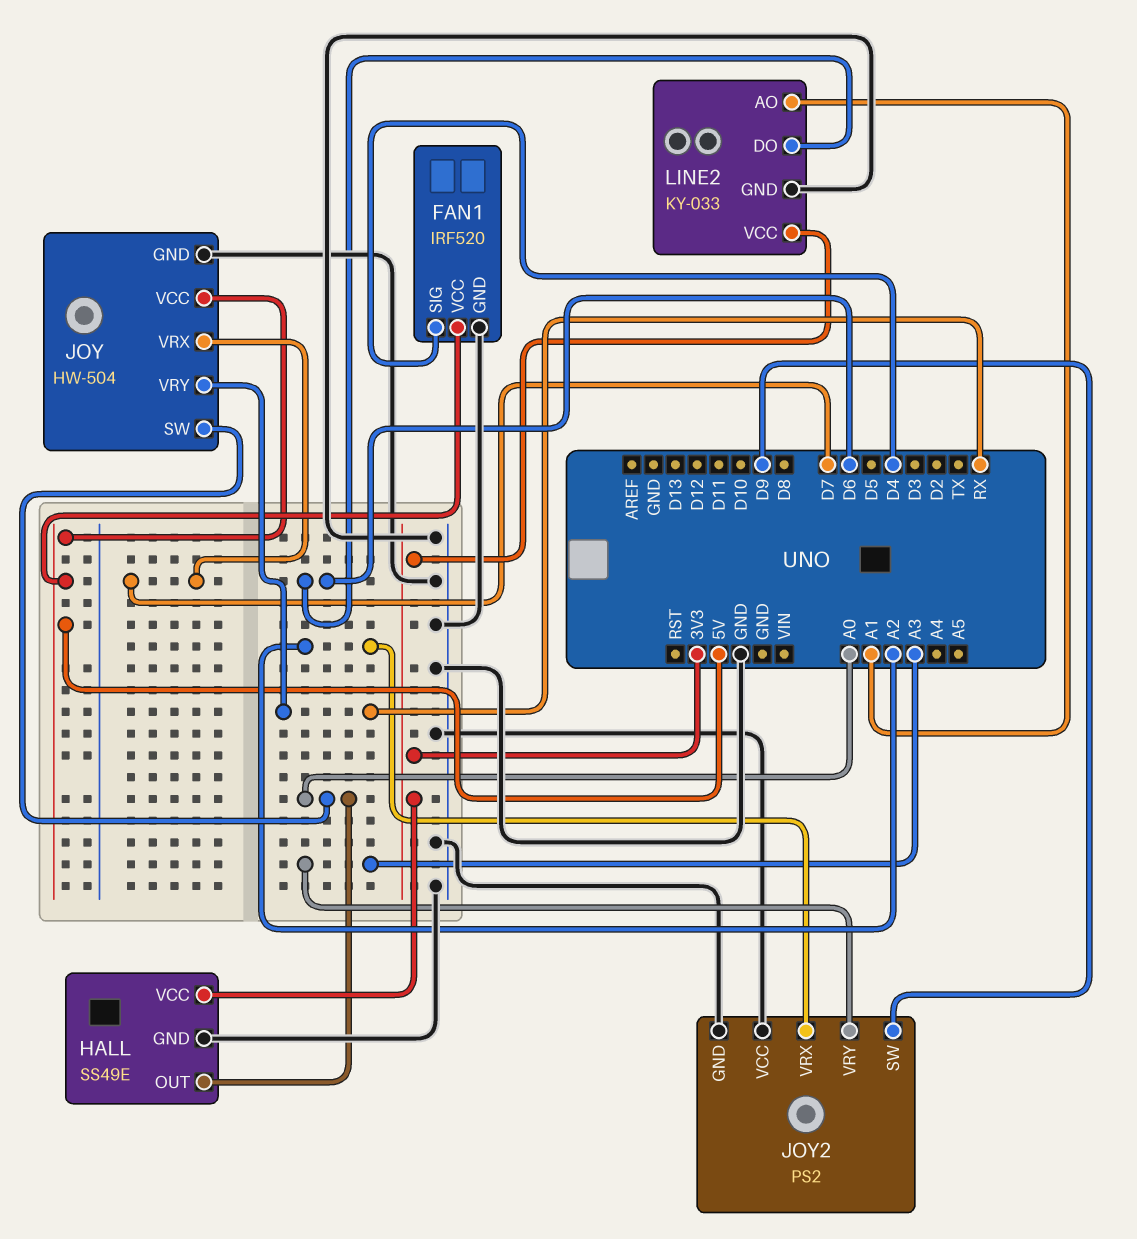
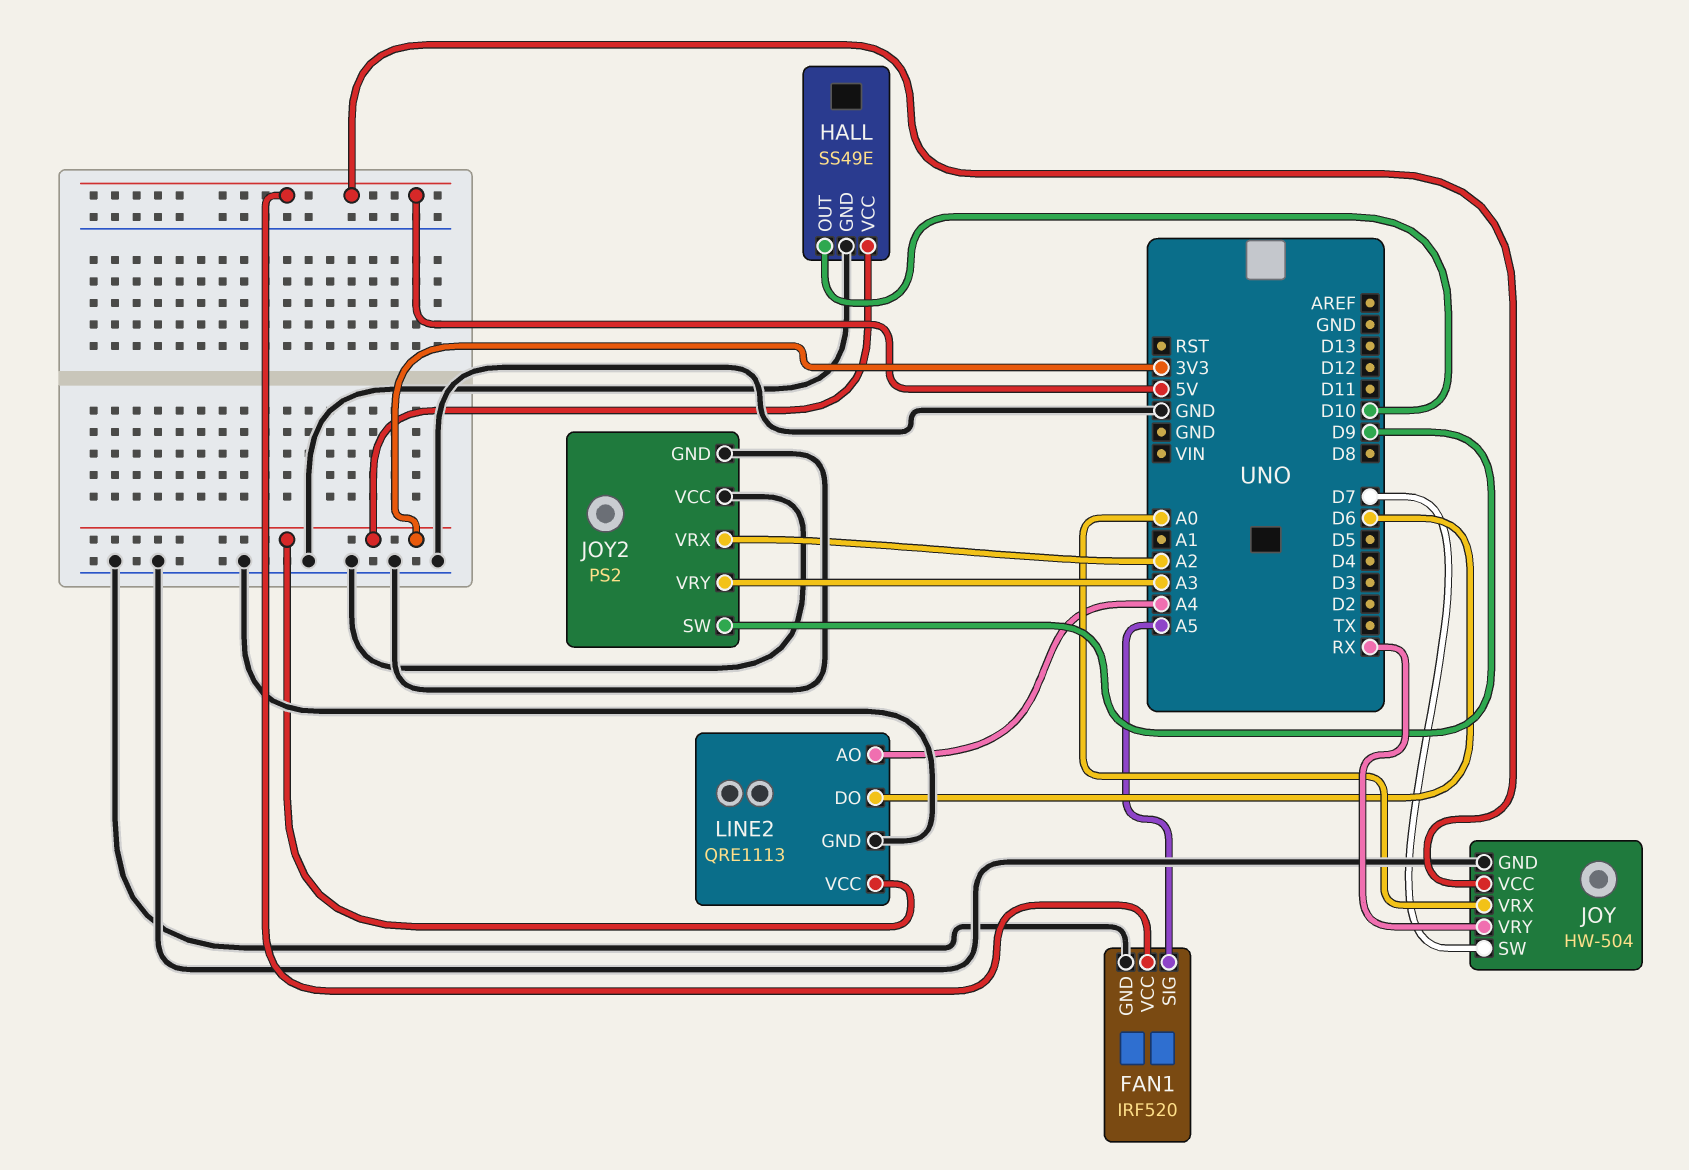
FAN1 pin SIG: D4 -> A5
HALL pin OUT: A0 -> D10
JOY pin SW: A0 -> D7
JOY pin VRX: D7 -> A0
LINE2: KY-033 -> QRE1113
LINE2 pin AO: A1 -> A4

